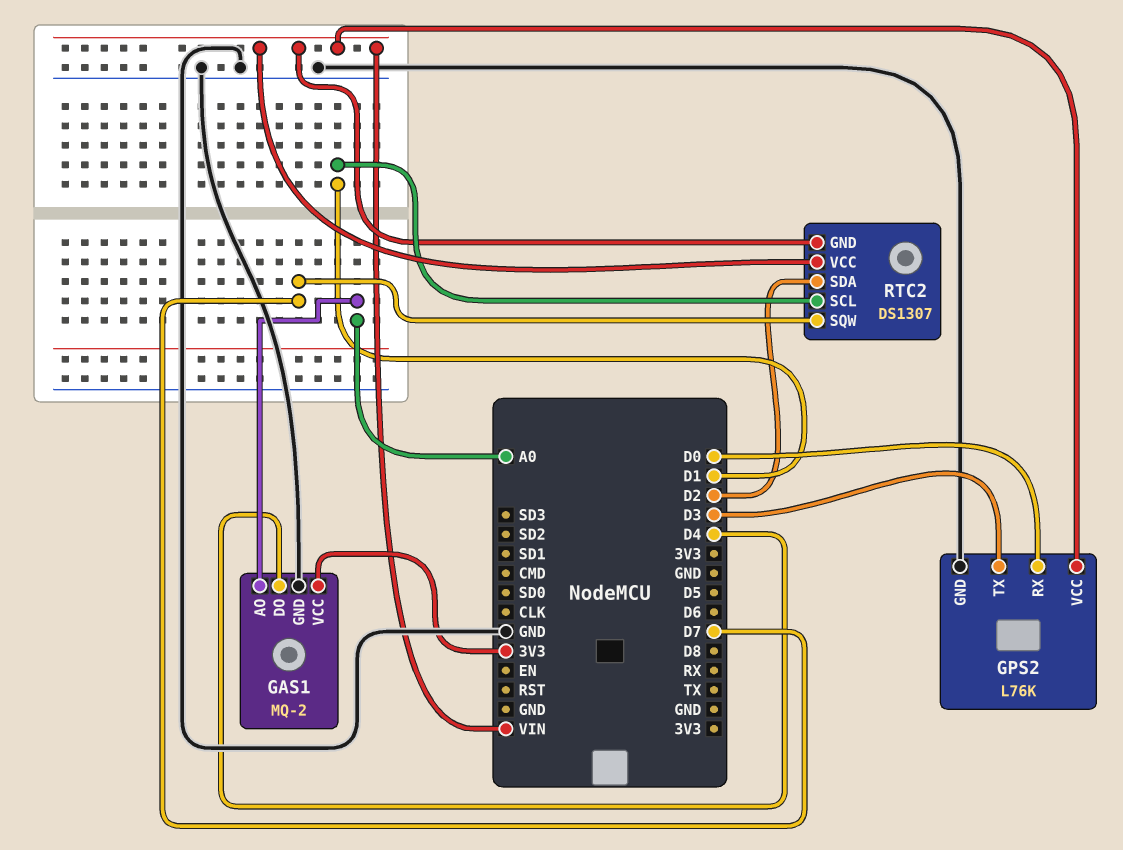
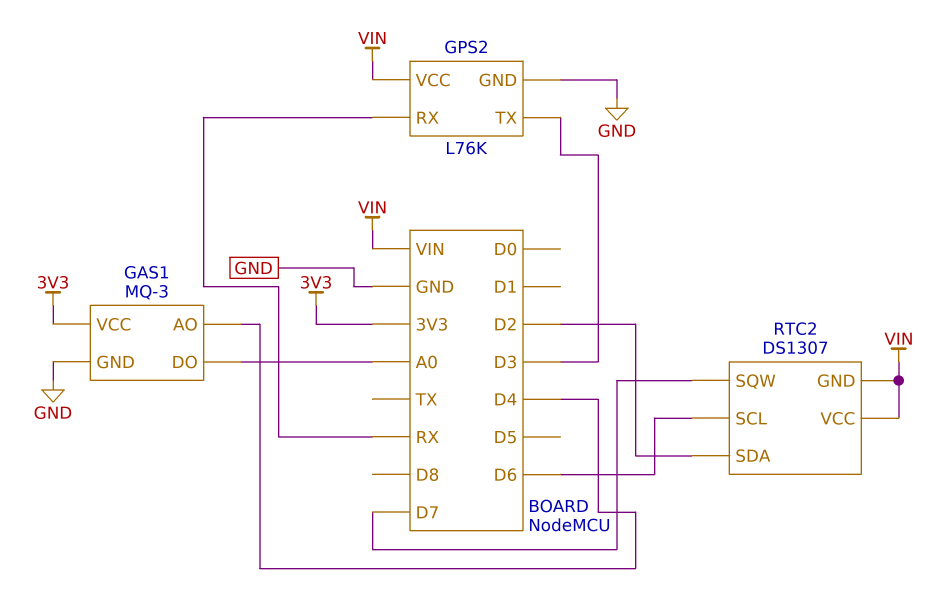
GAS1: MQ-2 -> MQ-3
GAS1 pin AO: A0 -> D4
GAS1 pin DO: D4 -> A0
GPS2 pin RX: D0 -> RX
RTC2 pin SCL: D1 -> D6

